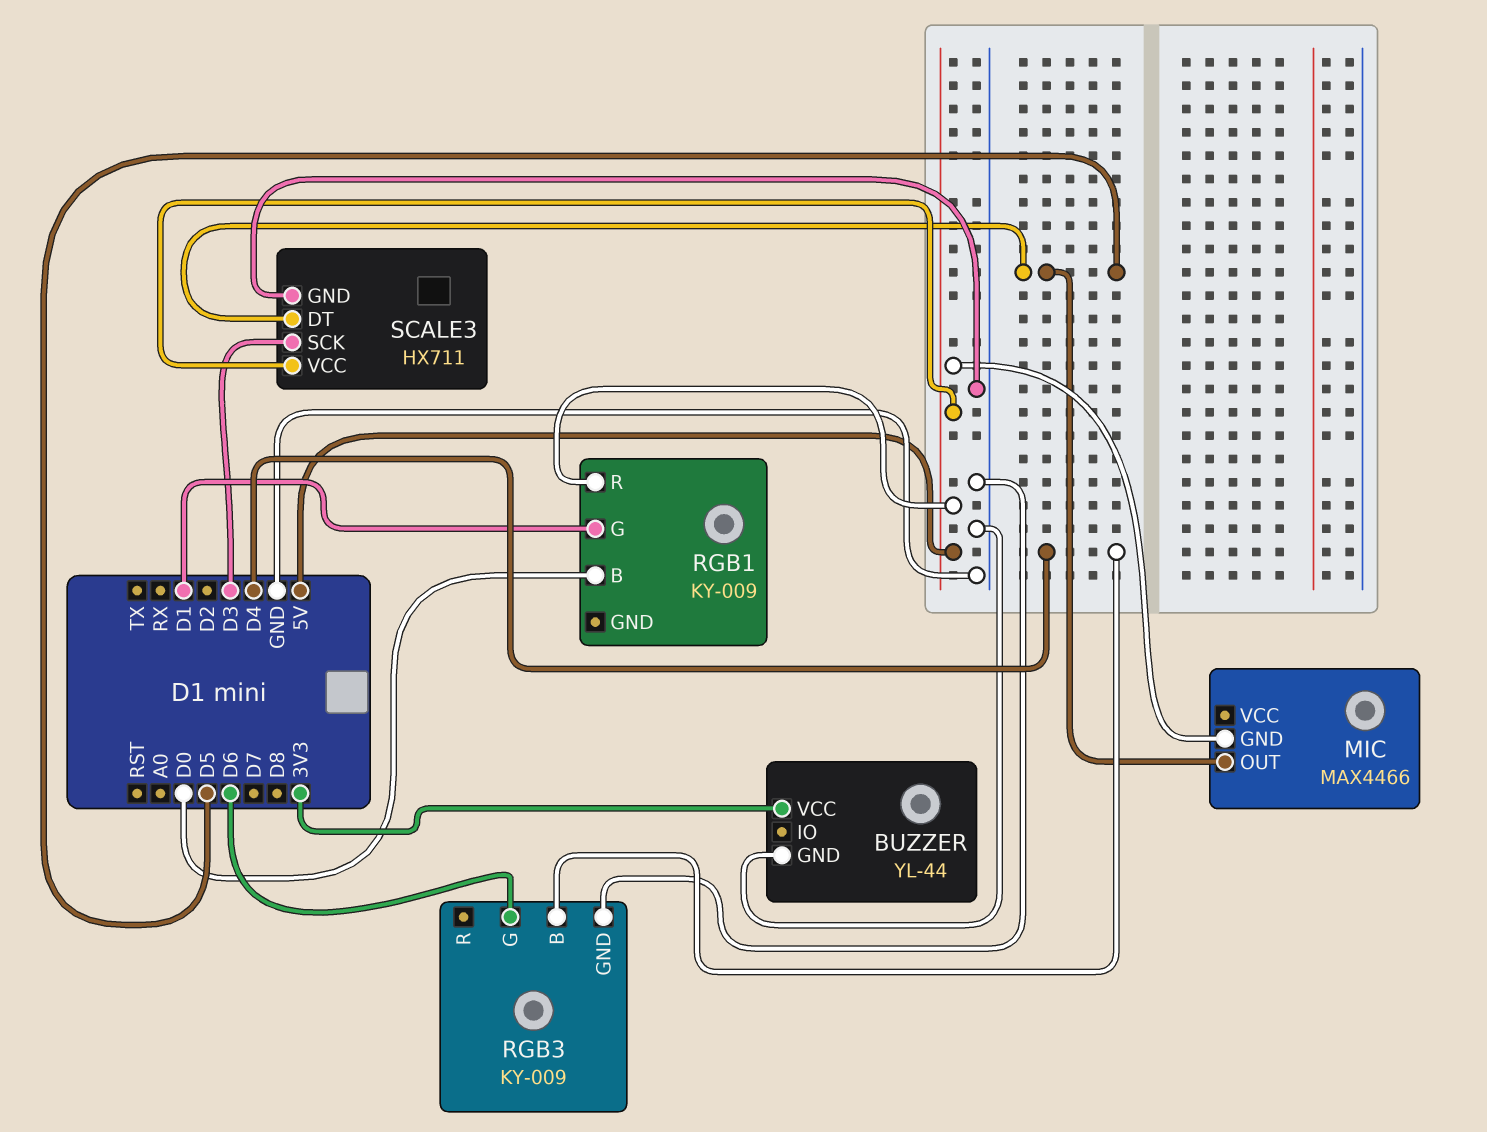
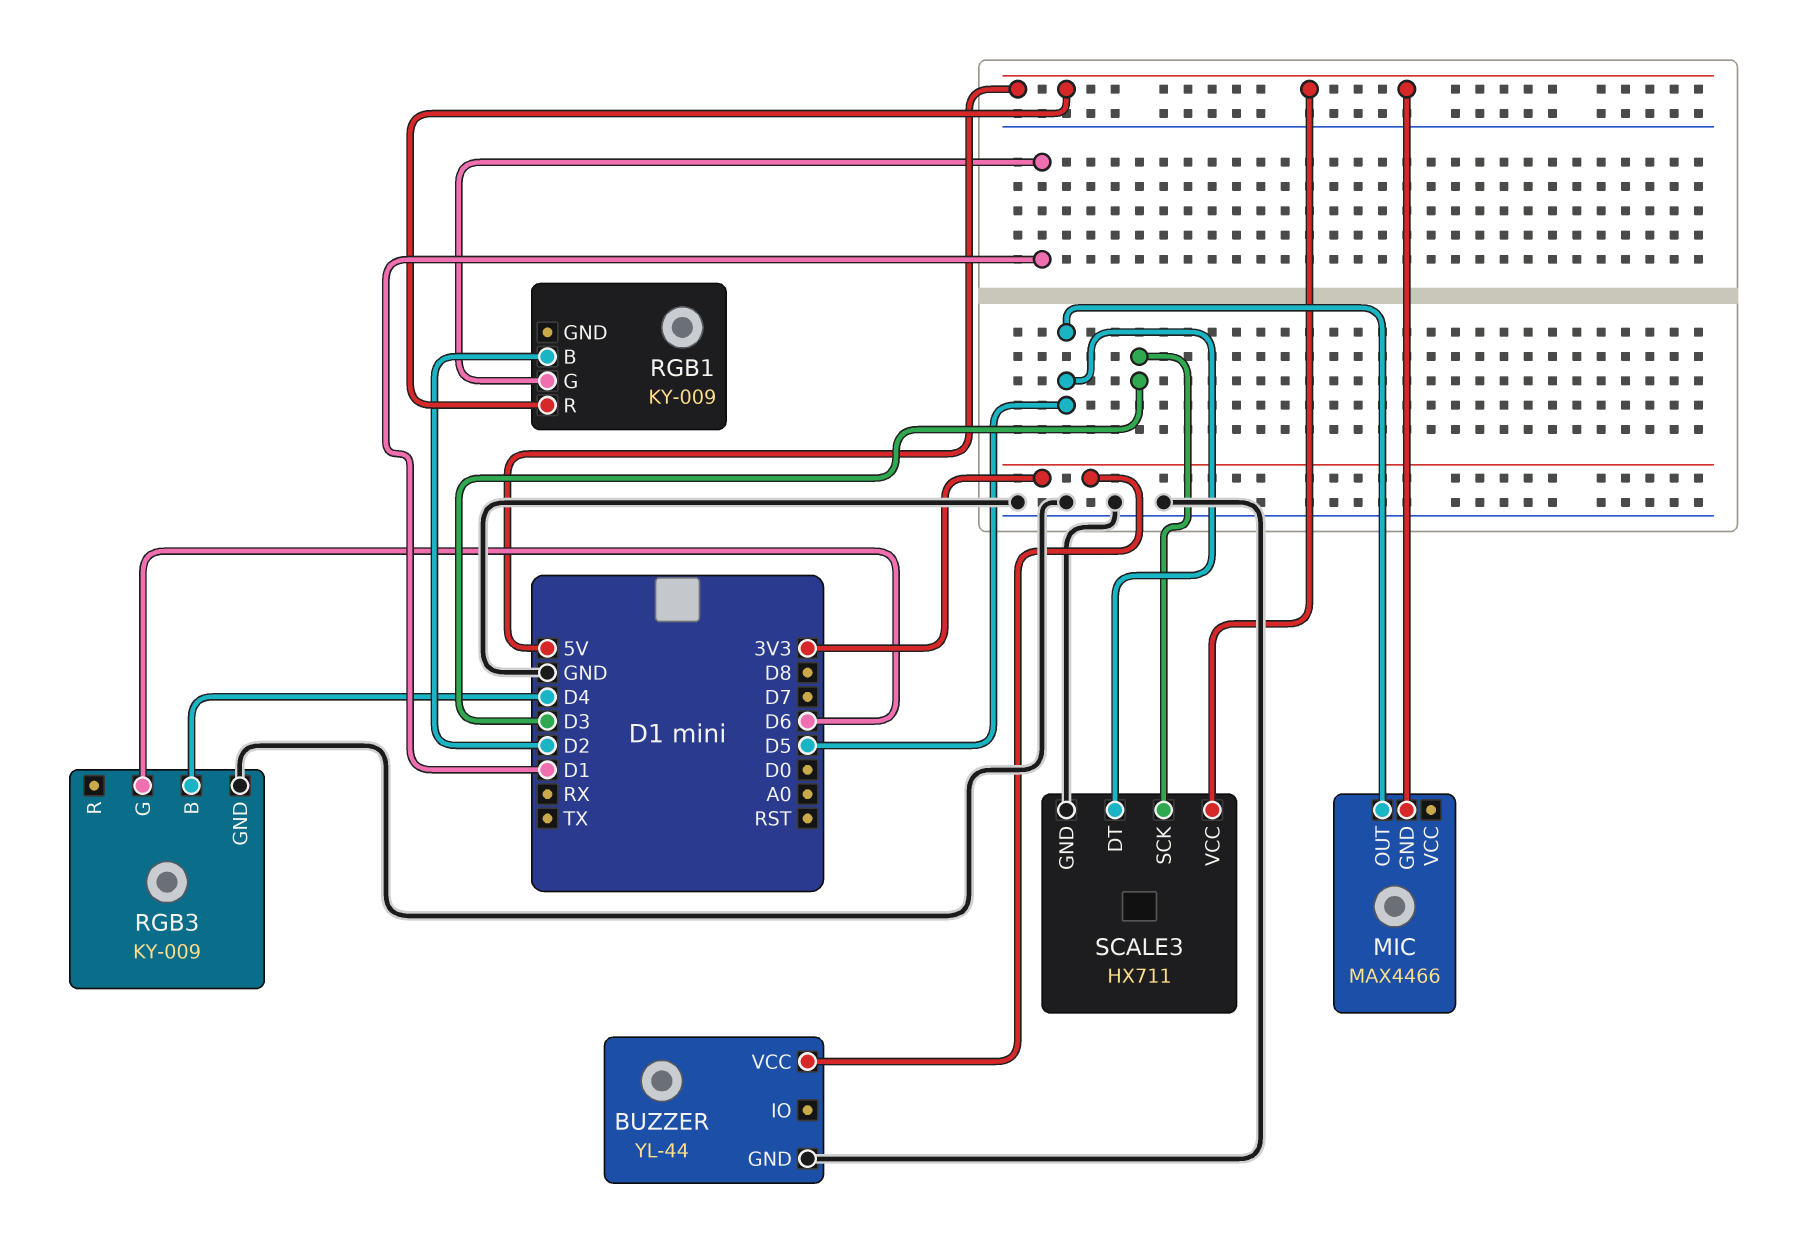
RGB1 pin B: D0 -> D2

